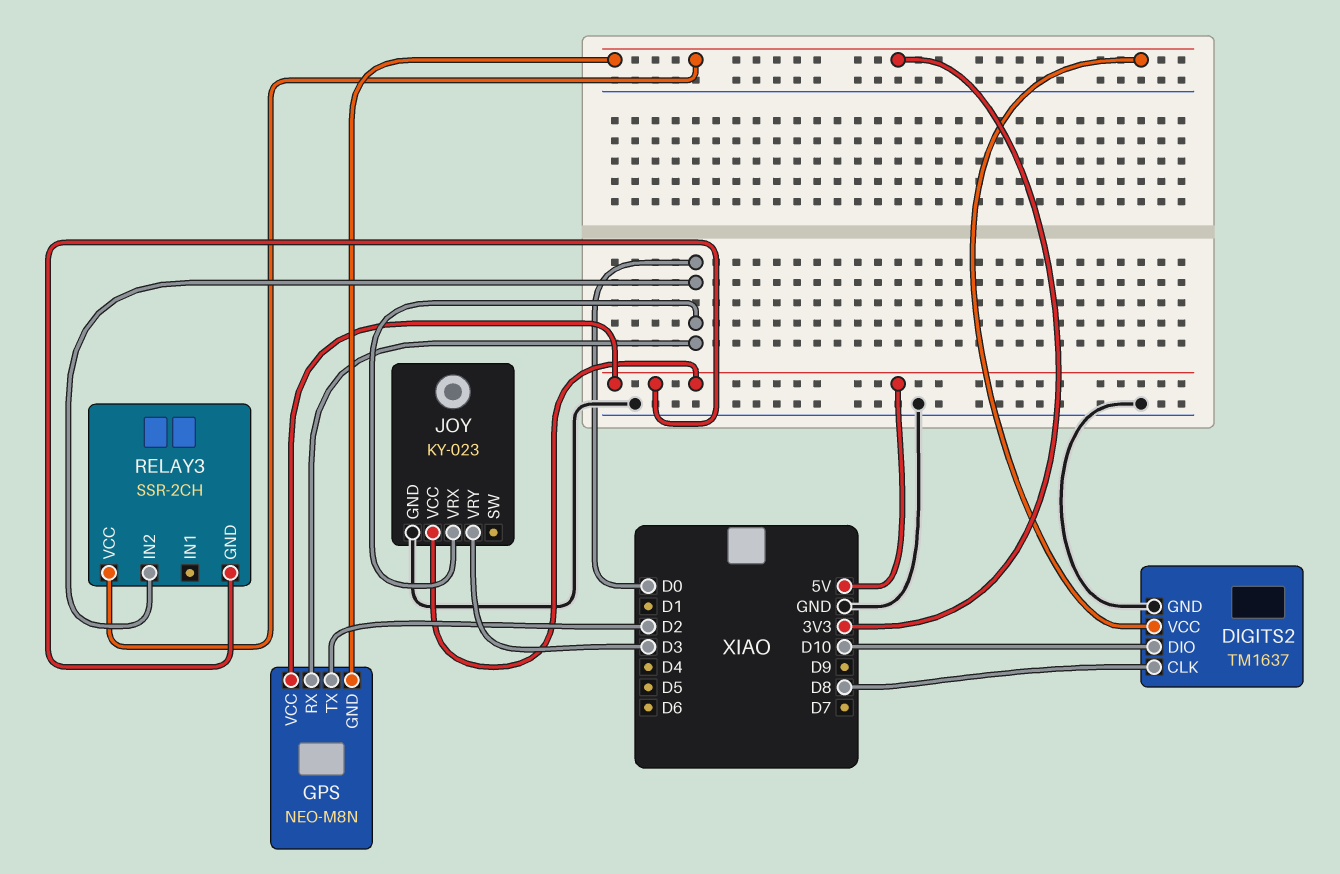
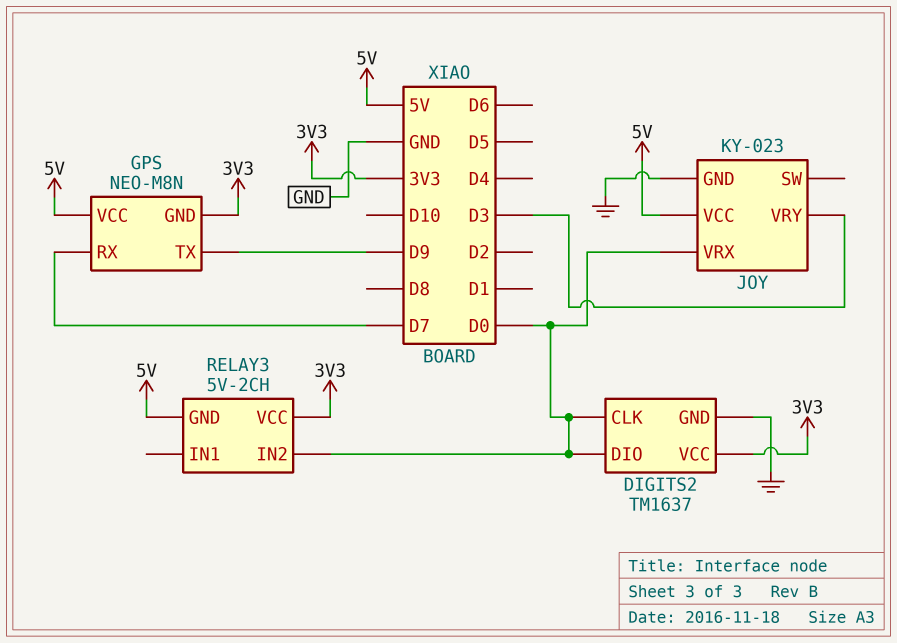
DIGITS2 pin CLK: D8 -> D0
DIGITS2 pin DIO: D10 -> D0
GPS pin RX: D0 -> D7
GPS pin TX: D2 -> D9
RELAY3: SSR-2CH -> 5V-2CH

